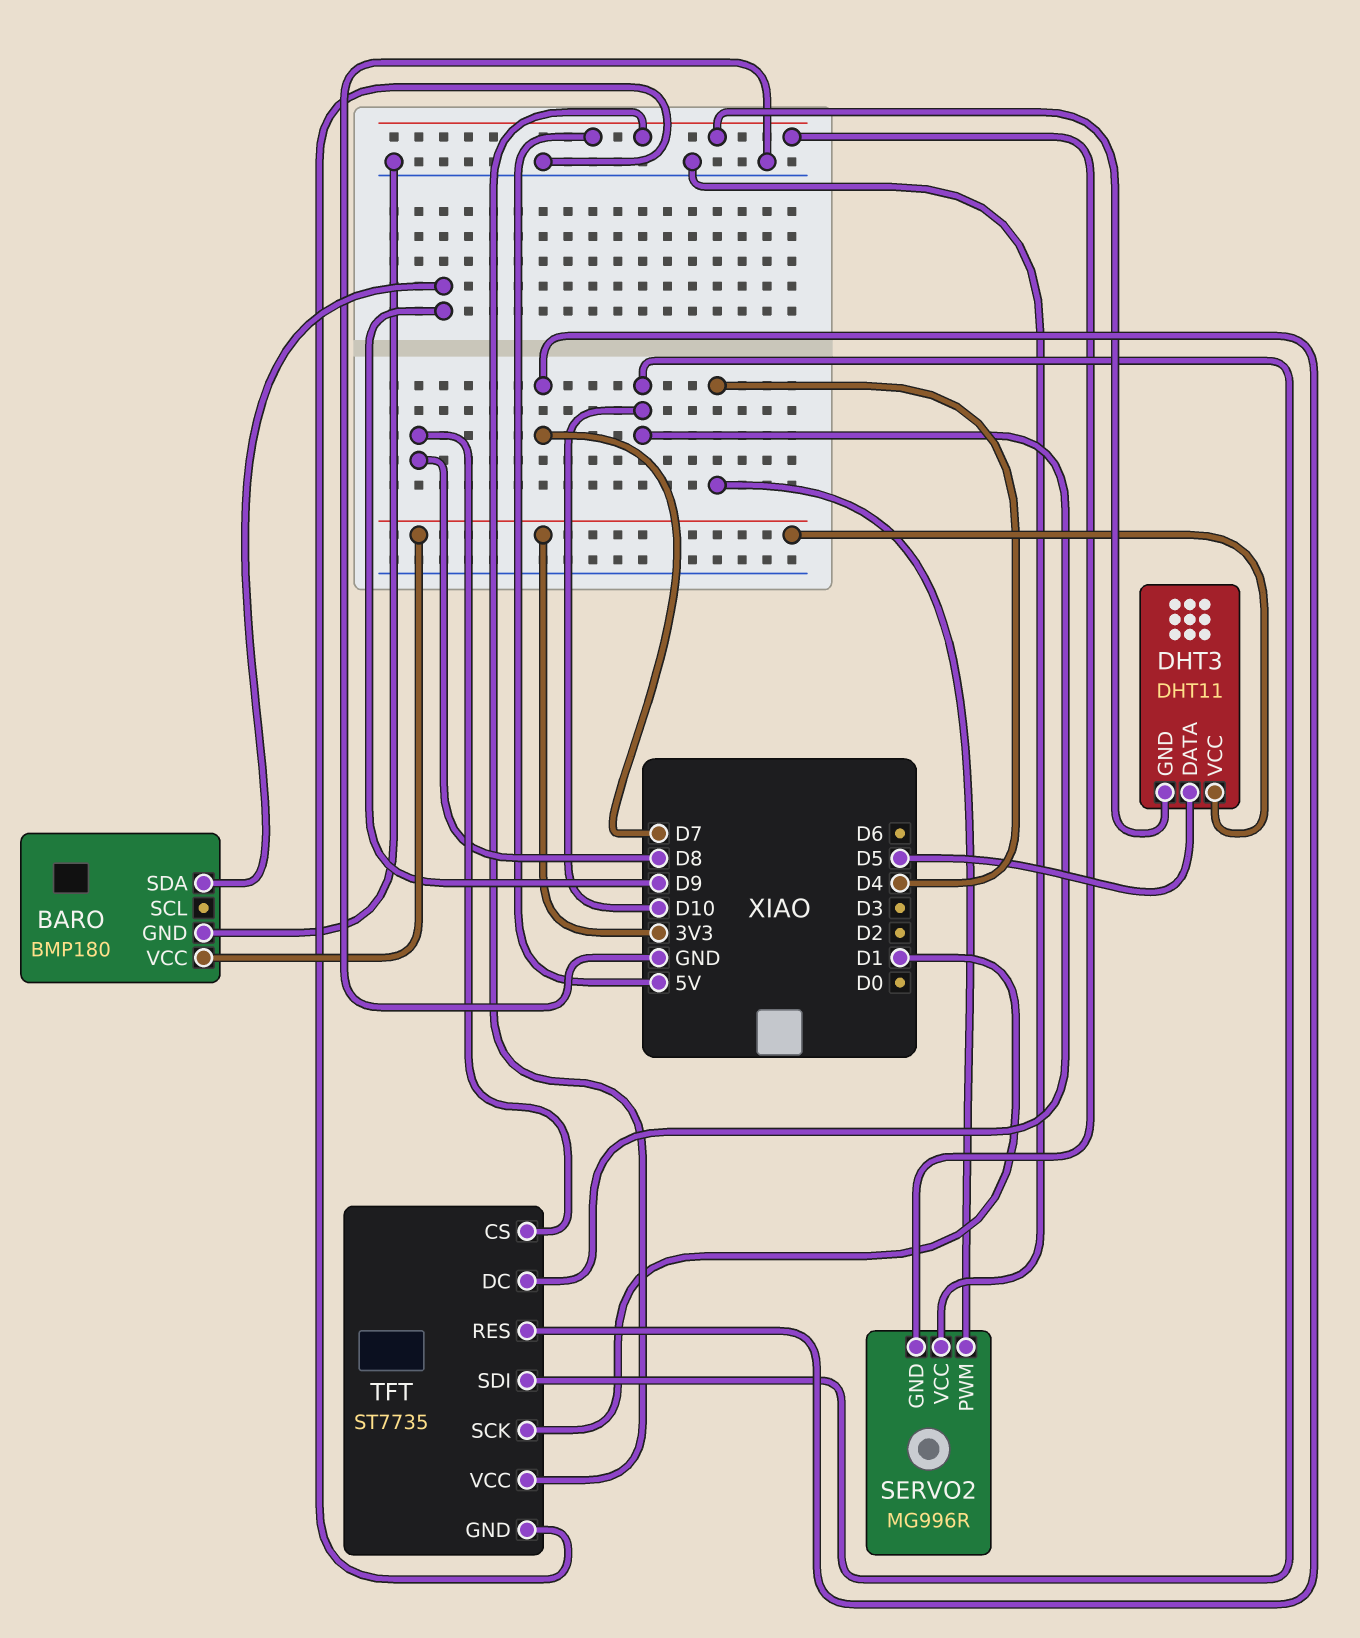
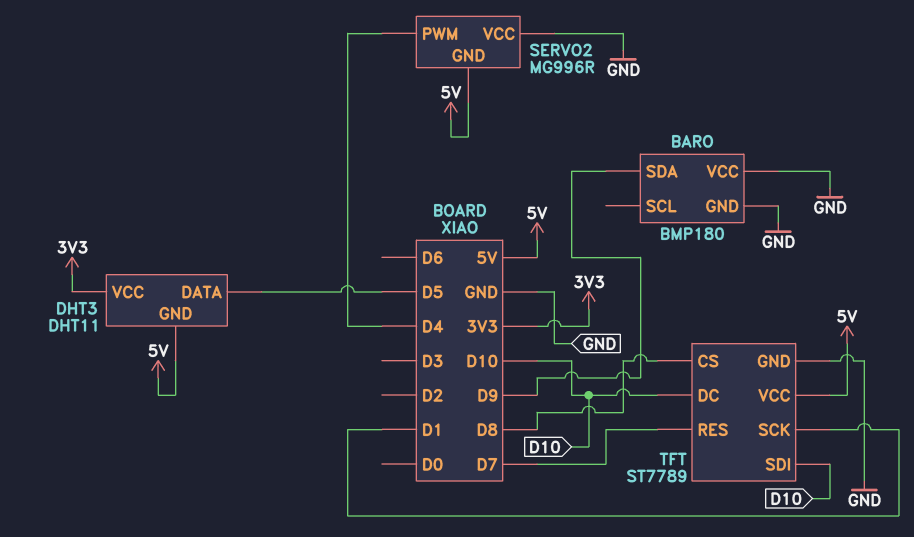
BARO pin VCC: 3V3 -> GND
TFT: ST7735 -> ST7789

